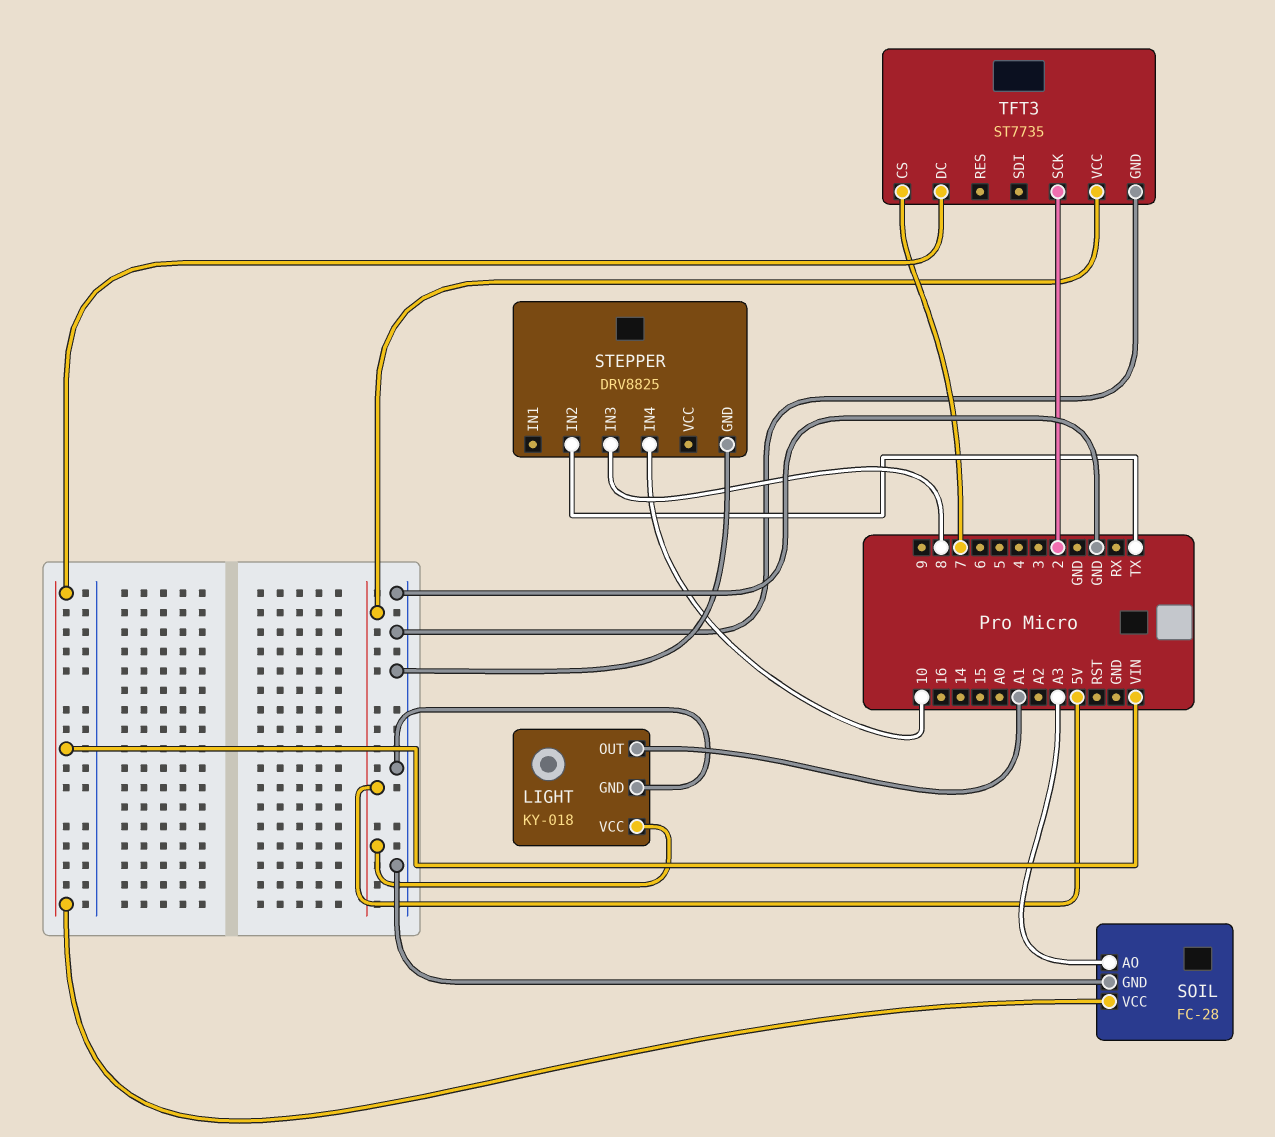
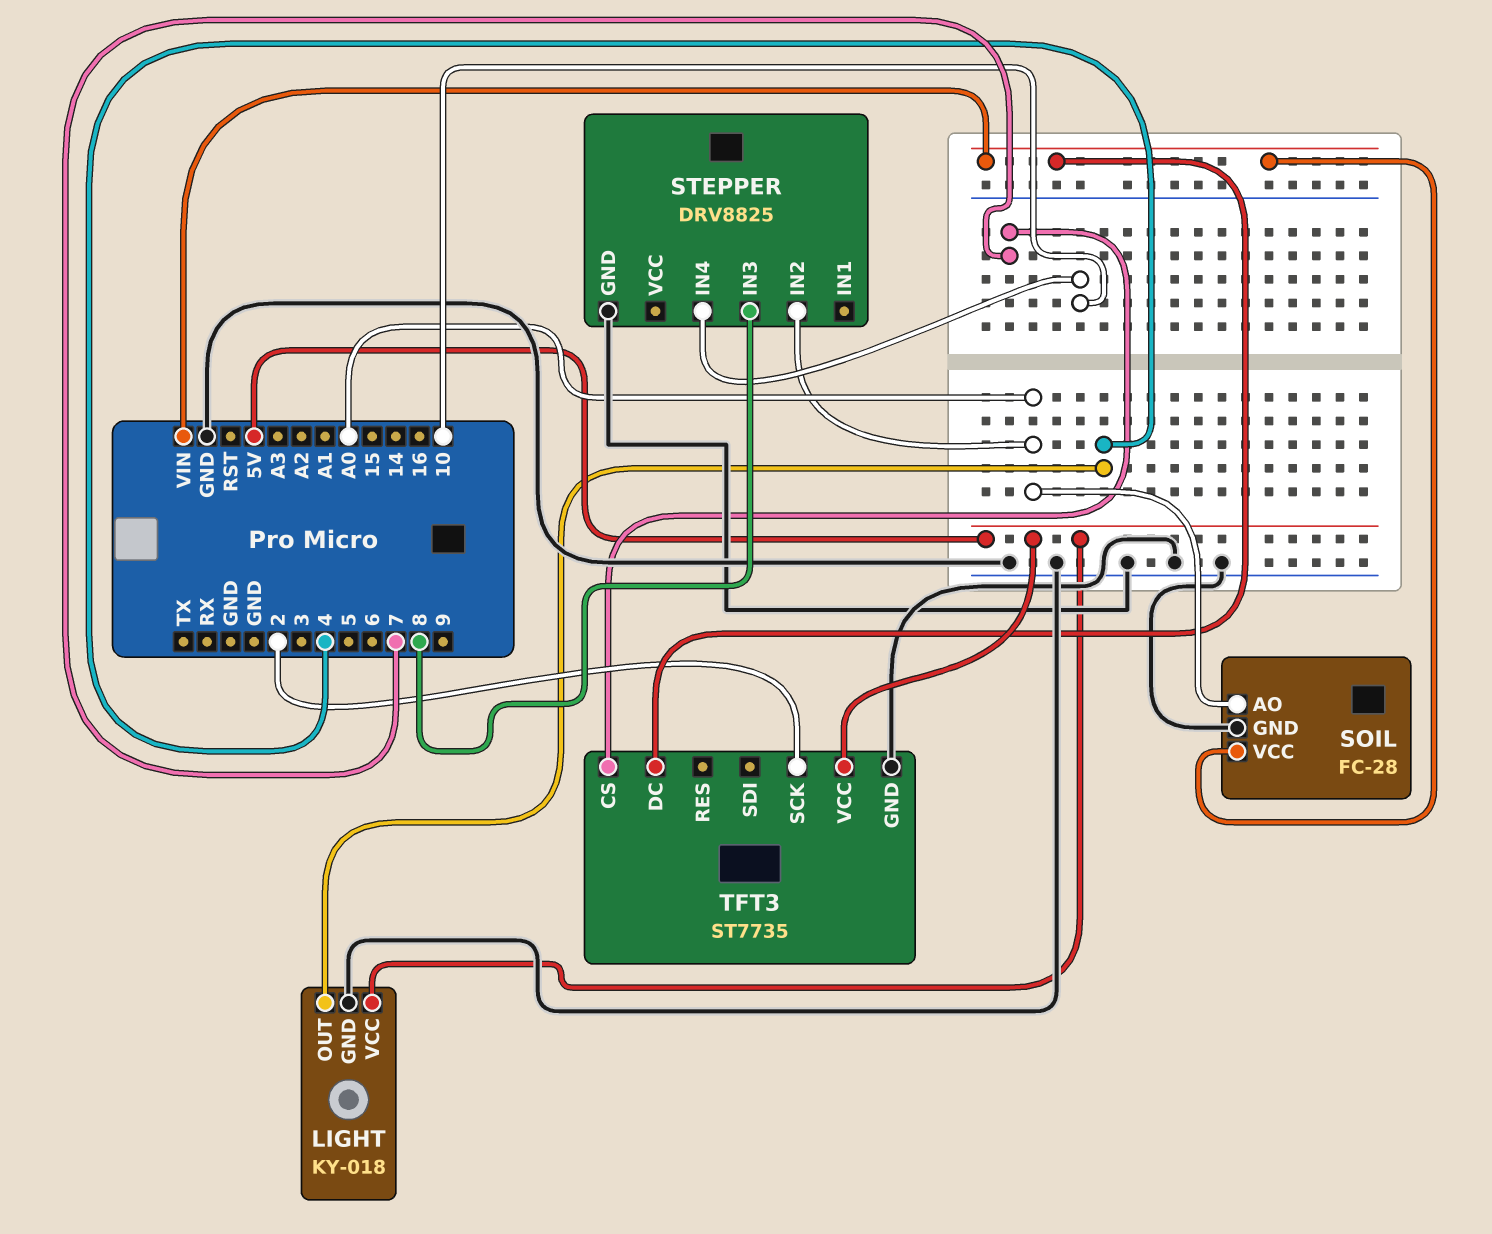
LIGHT pin OUT: A1 -> 4
SOIL pin AO: A3 -> A0
STEPPER pin IN2: TX -> A0

